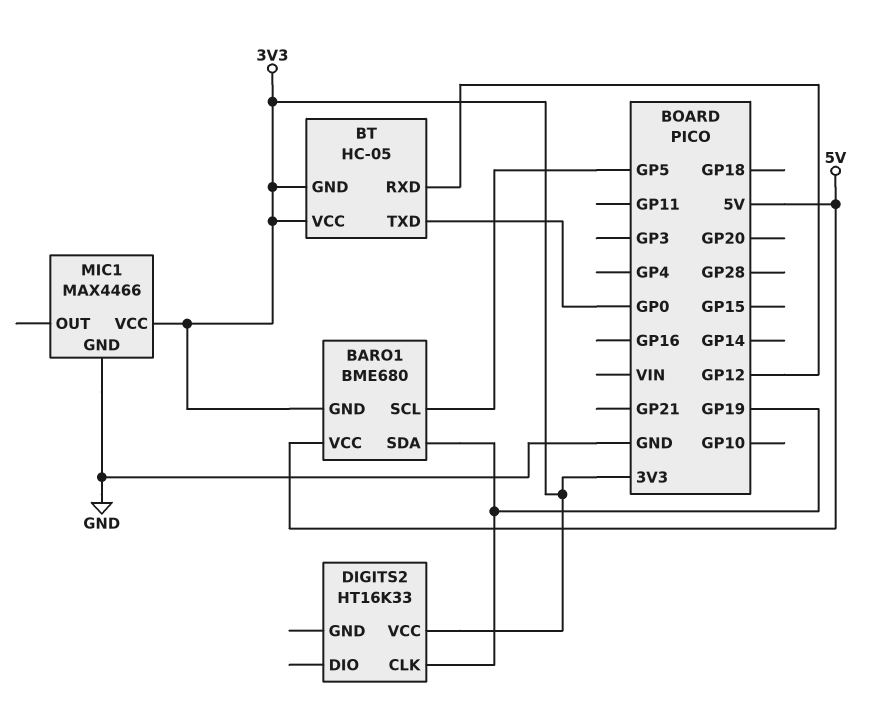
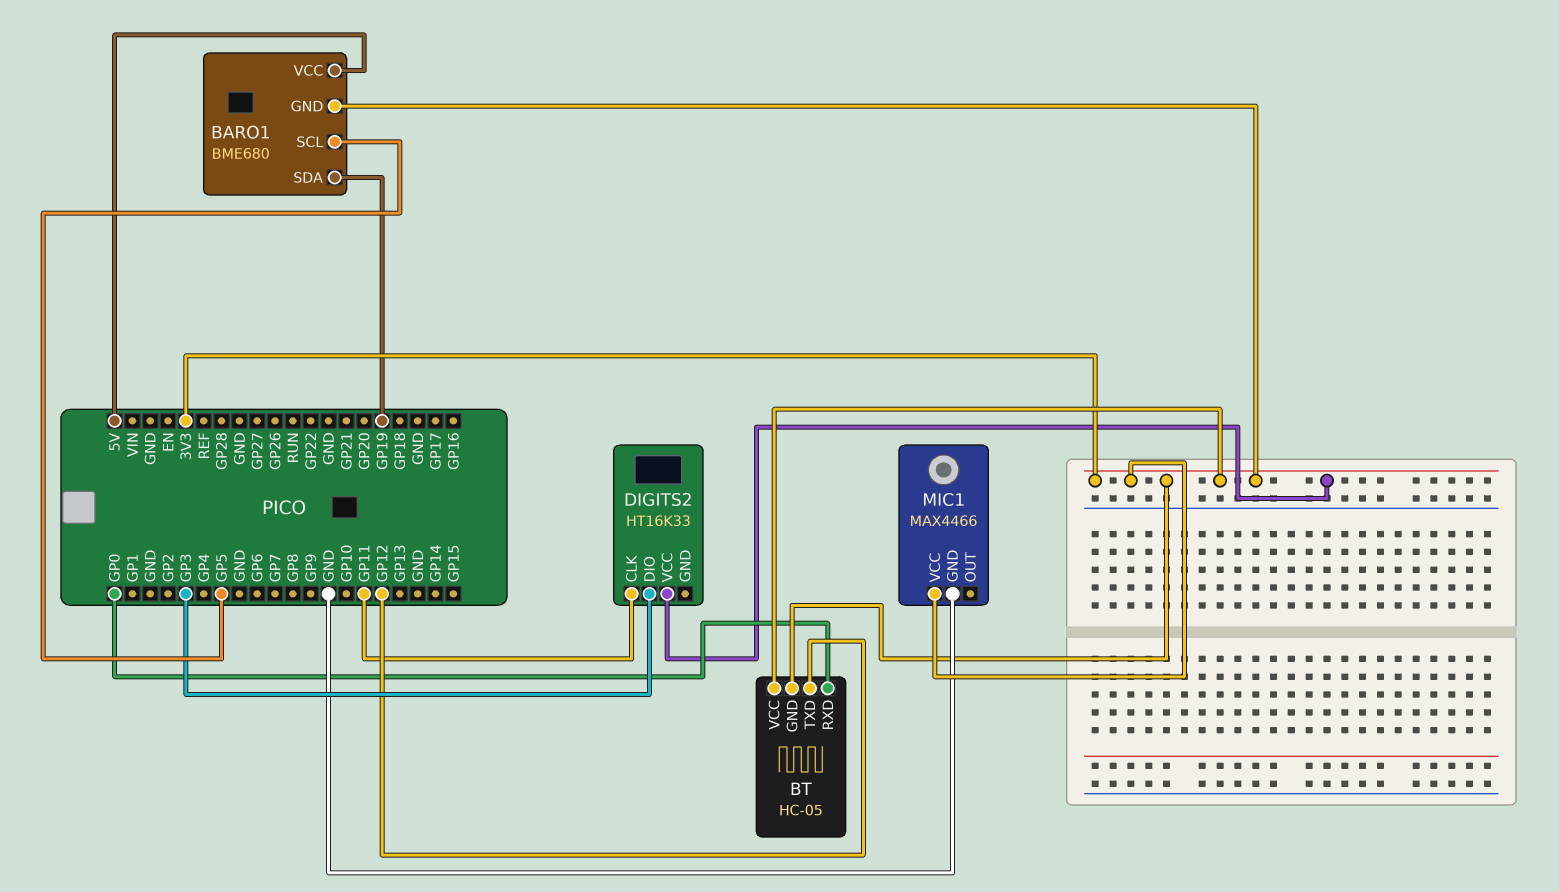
BT pin RXD: GP12 -> GP0
BT pin TXD: GP0 -> GP12
DIGITS2 pin CLK: GP19 -> GP11
DIGITS2 pin DIO: none -> GP3

